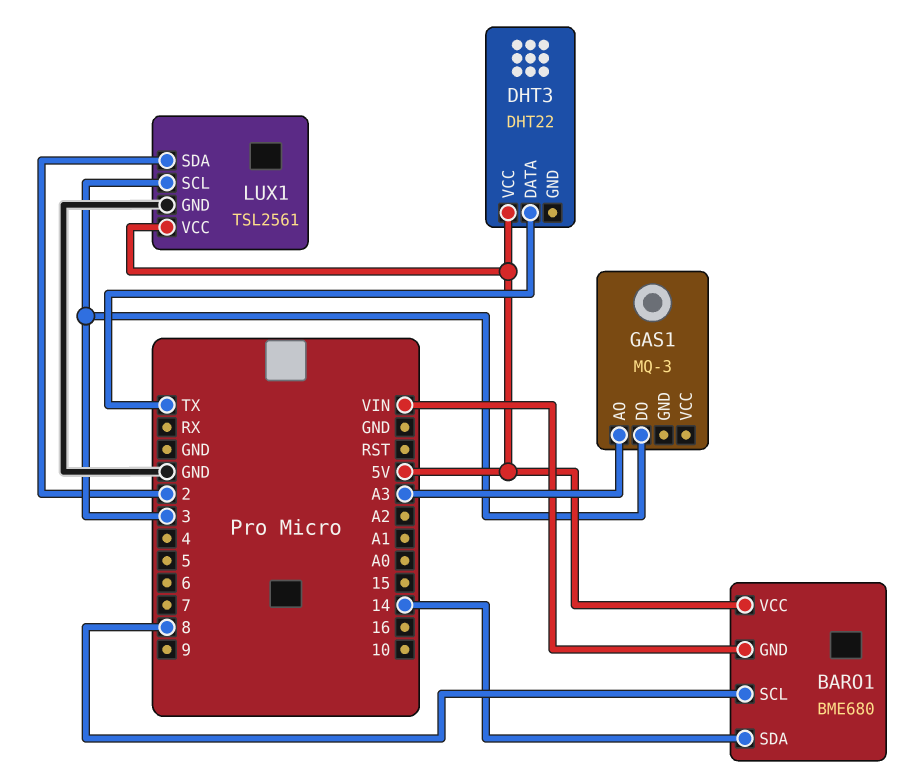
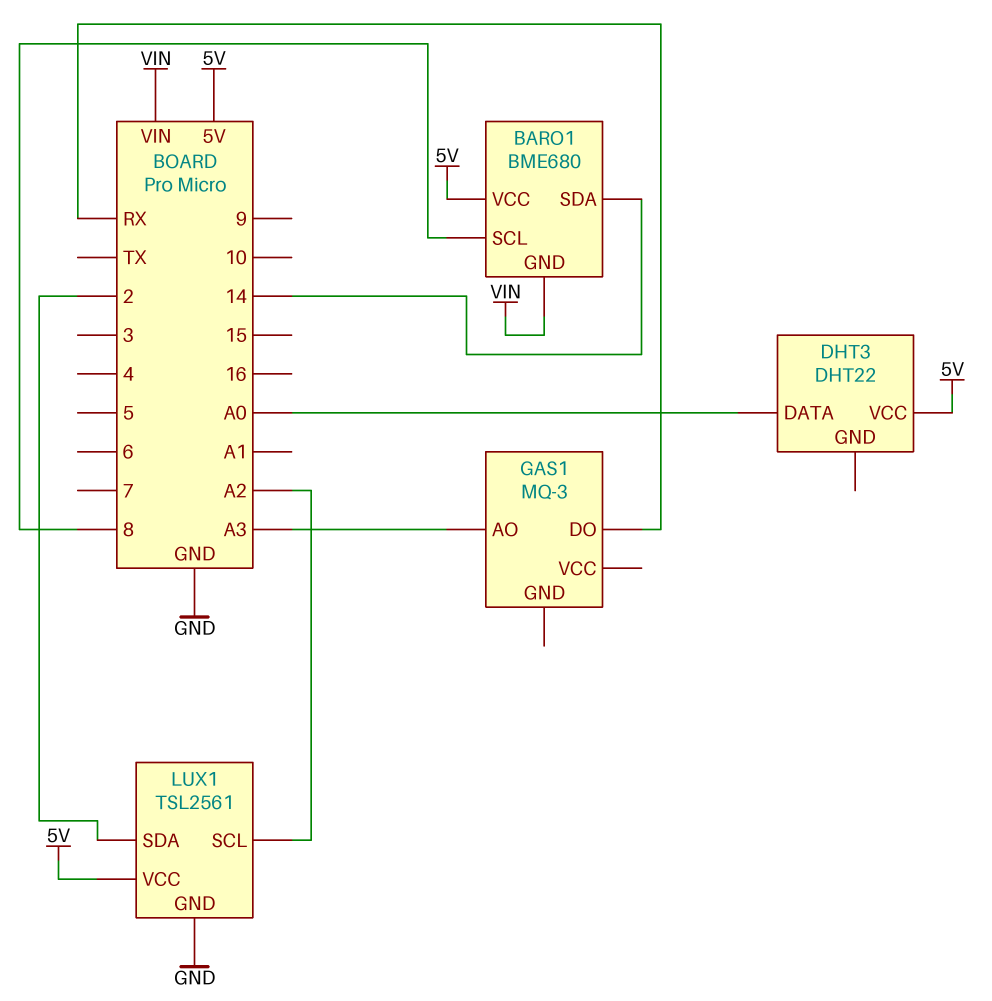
DHT3 pin DATA: TX -> A0
GAS1 pin DO: 3 -> RX
LUX1 pin SCL: 3 -> A2

